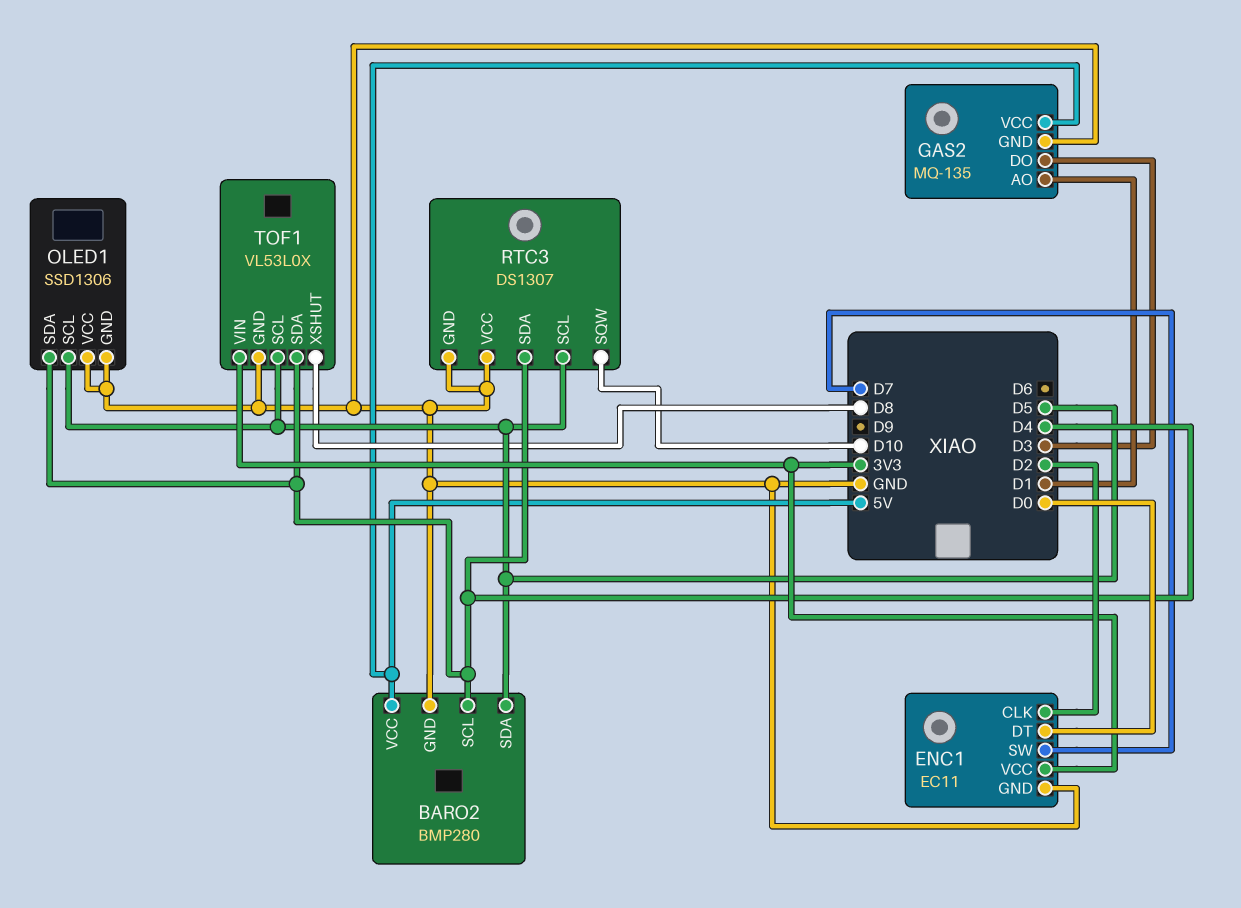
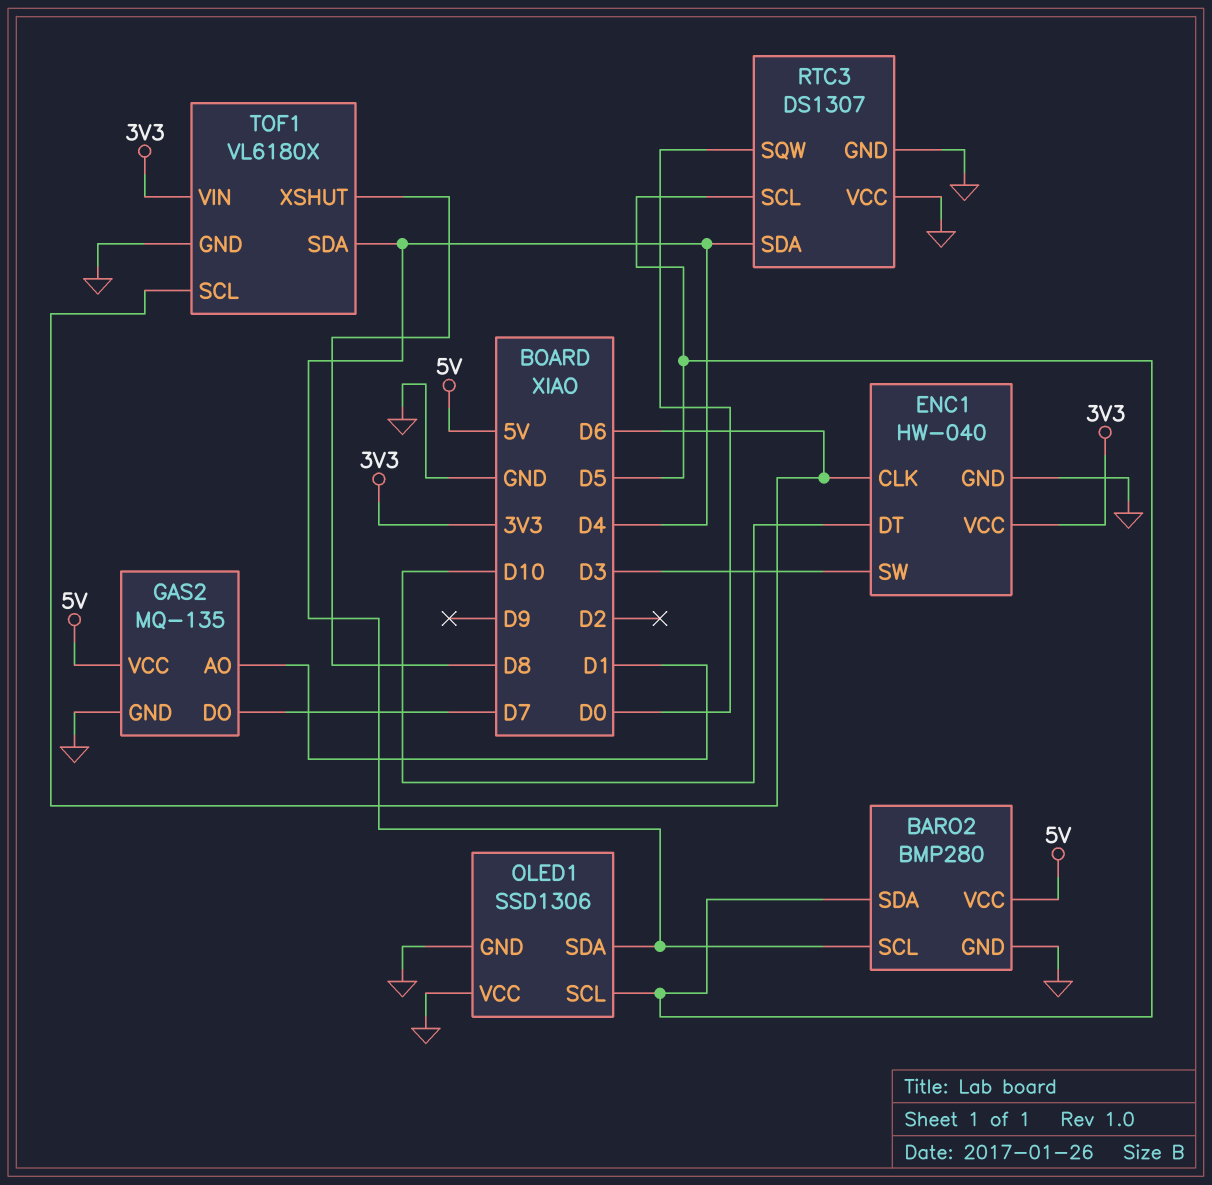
ENC1: EC11 -> HW-040
ENC1 pin CLK: D2 -> D6
ENC1 pin DT: D0 -> D10
ENC1 pin SW: D7 -> D3
GAS2 pin DO: D3 -> D7
RTC3 pin SQW: D10 -> D0
TOF1: VL53L0X -> VL6180X
TOF1 pin SCL: D5 -> D6

